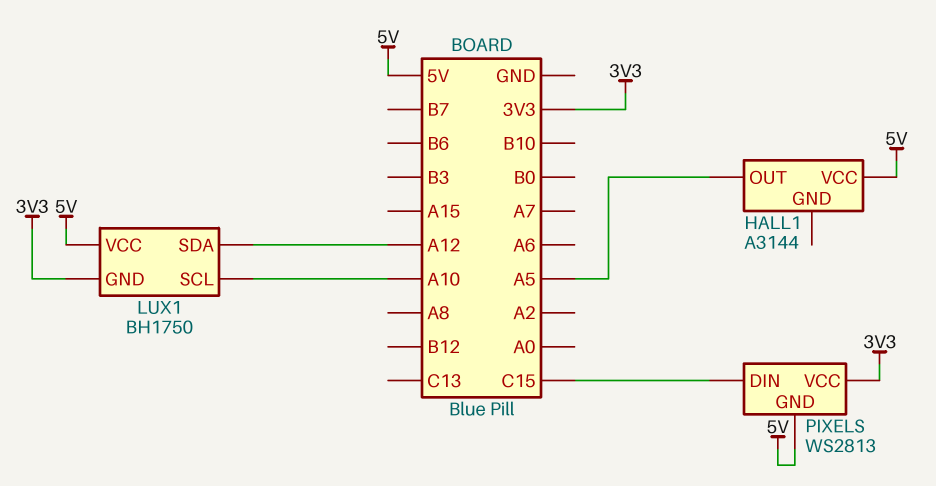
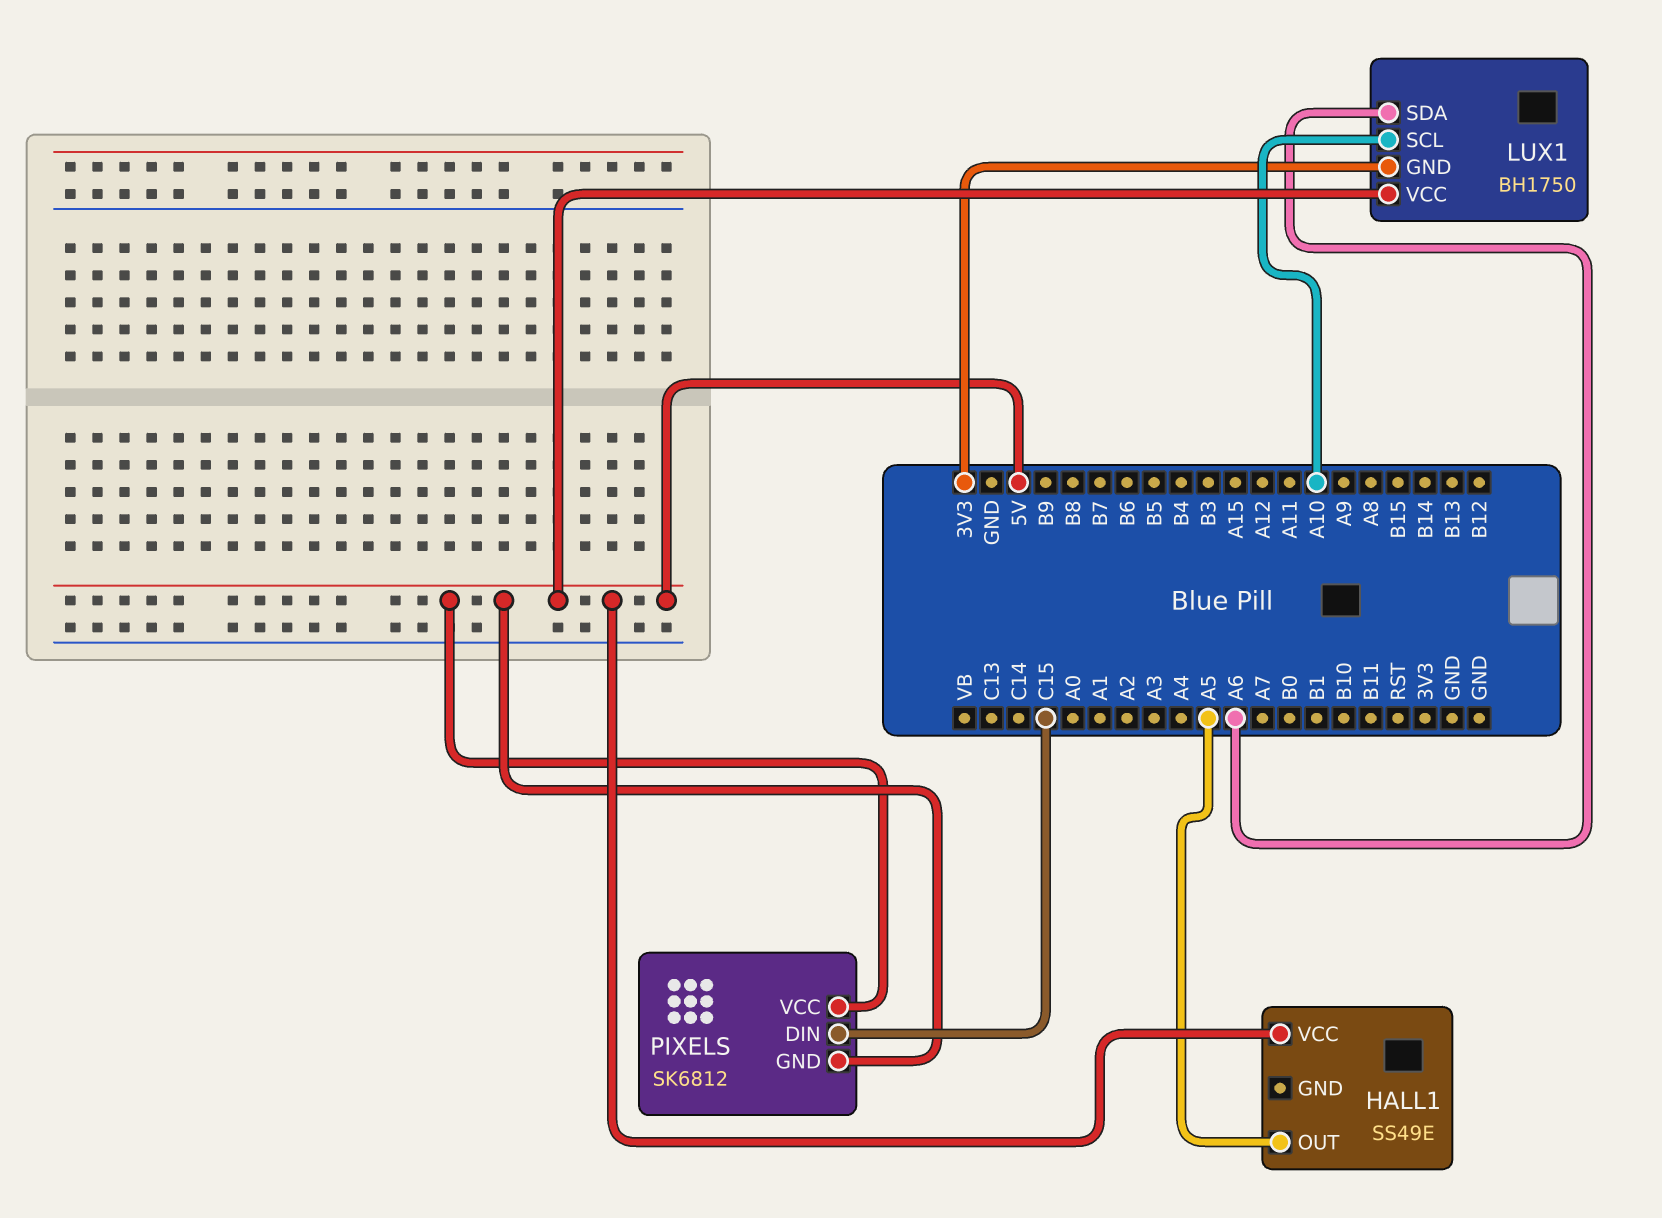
HALL1: A3144 -> SS49E
LUX1 pin SDA: A12 -> A6
PIXELS: WS2813 -> SK6812
PIXELS pin VCC: 3V3 -> 5V

